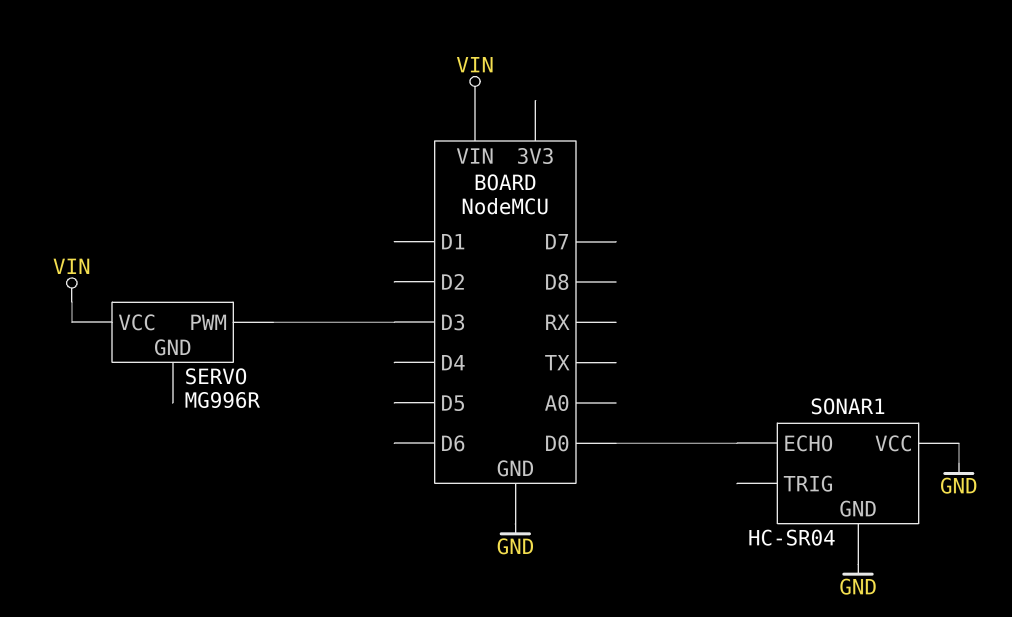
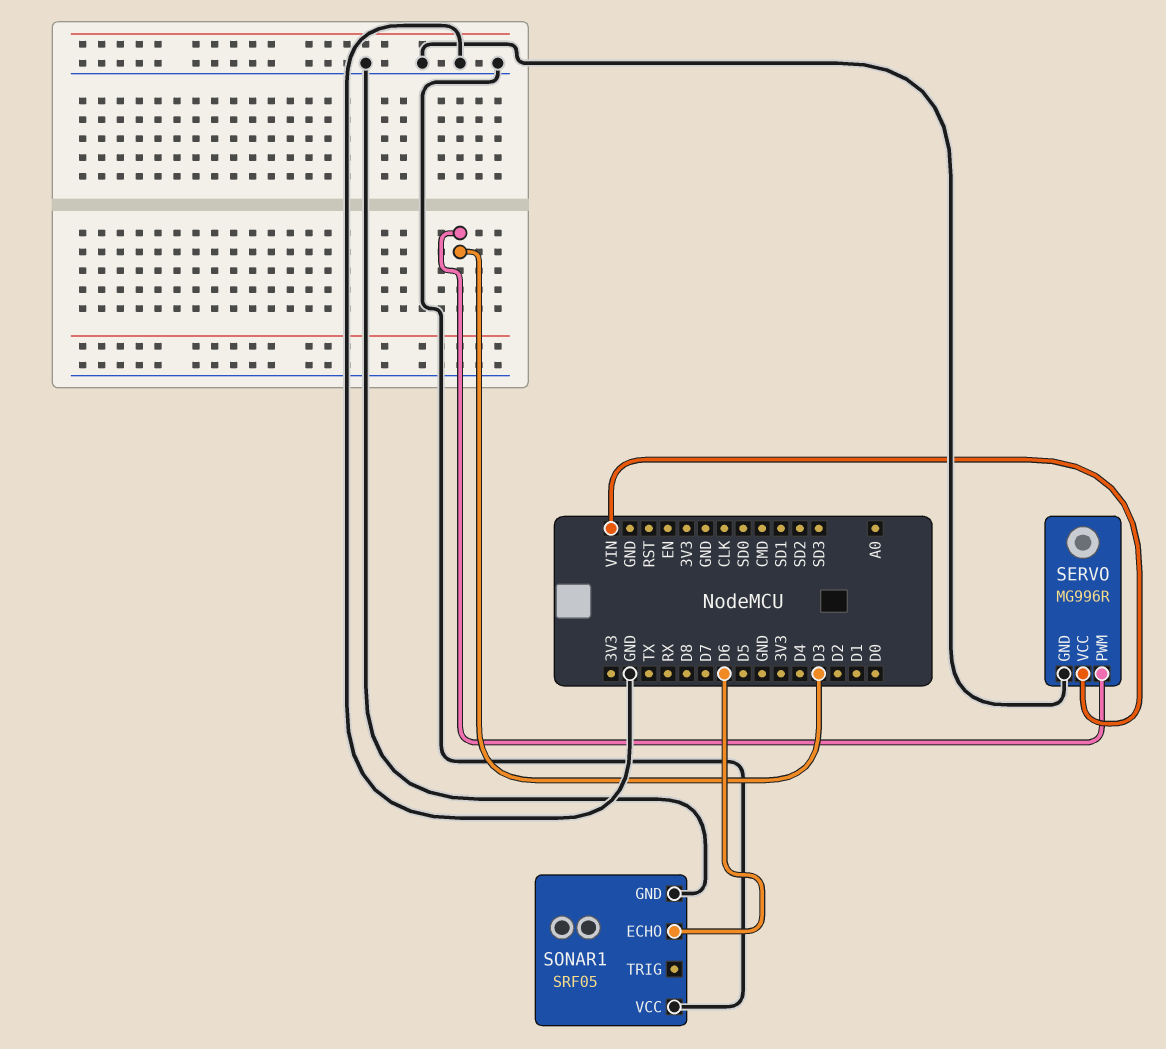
SERVO pin GND: none -> GND
SONAR1: HC-SR04 -> SRF05
SONAR1 pin ECHO: D0 -> D6

